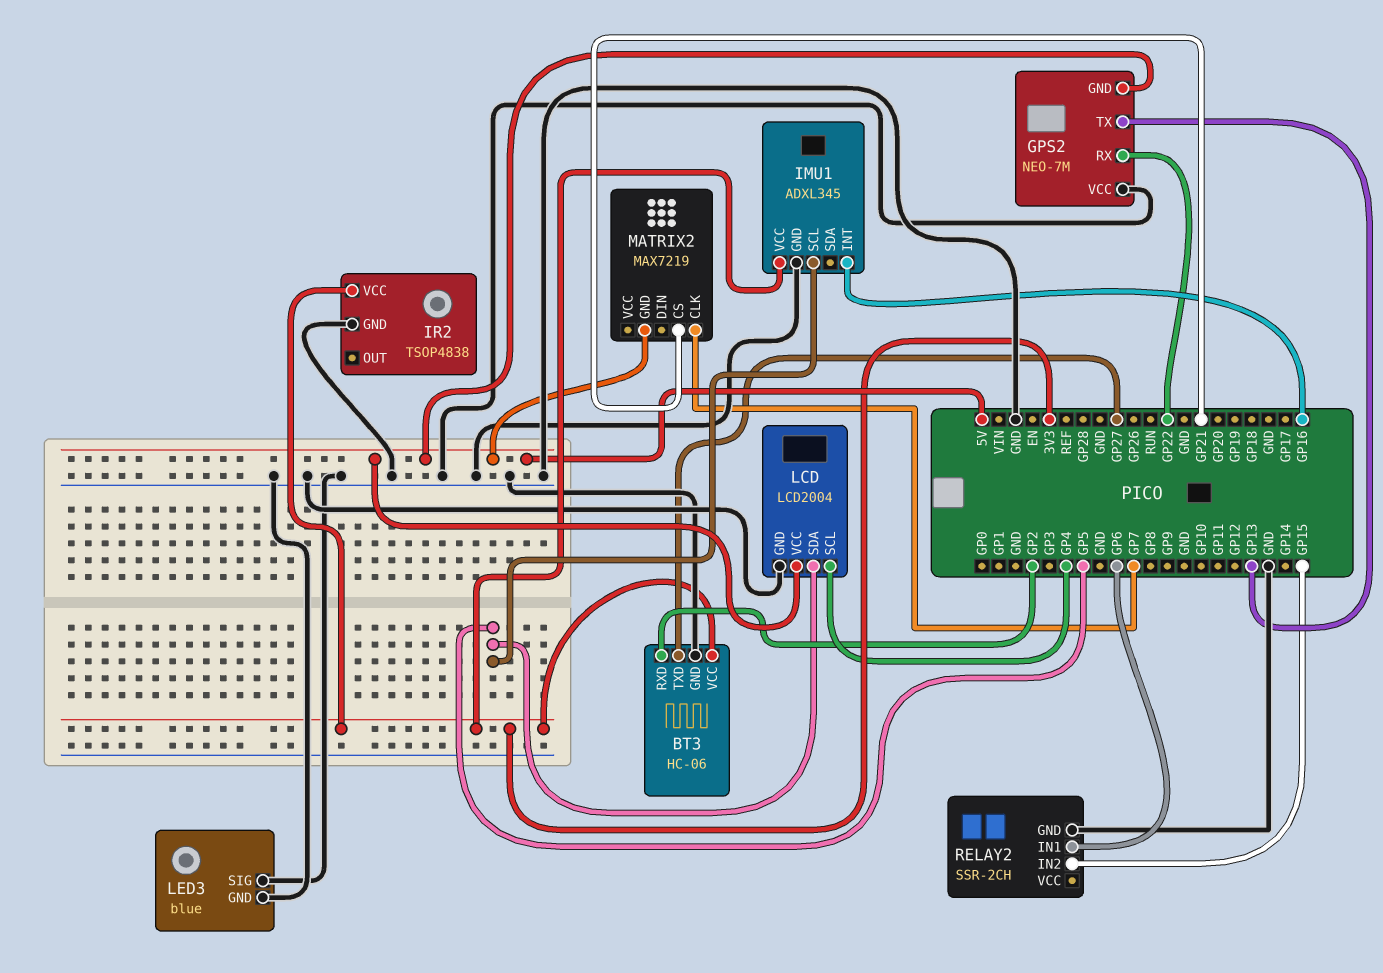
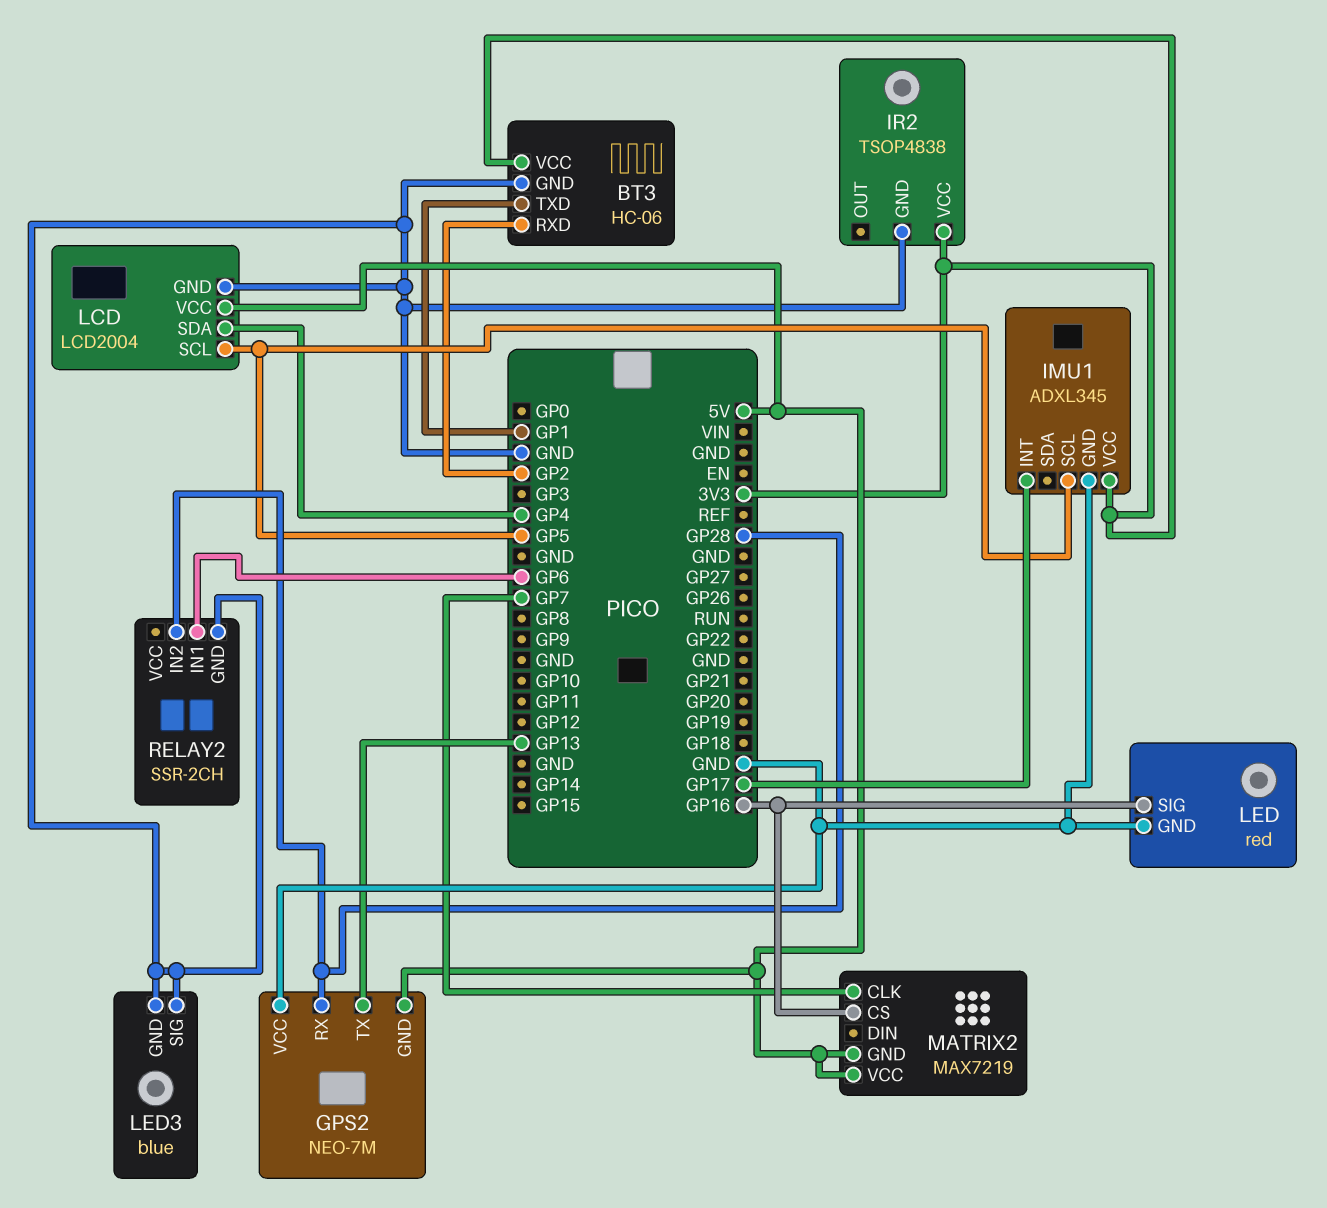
BT3 pin TXD: GP27 -> GP1
GPS2 pin RX: GP22 -> GP28
IMU1 pin INT: GP16 -> GP17
LCD pin SCL: GP4 -> GP5
LCD pin SDA: GP5 -> GP4
LED: none -> red
LED pin GND: none -> GND
LED pin SIG: none -> GP16
MATRIX2 pin CS: GP21 -> GP16
MATRIX2 pin VCC: none -> 5V
RELAY2 pin IN2: GP15 -> GP28

